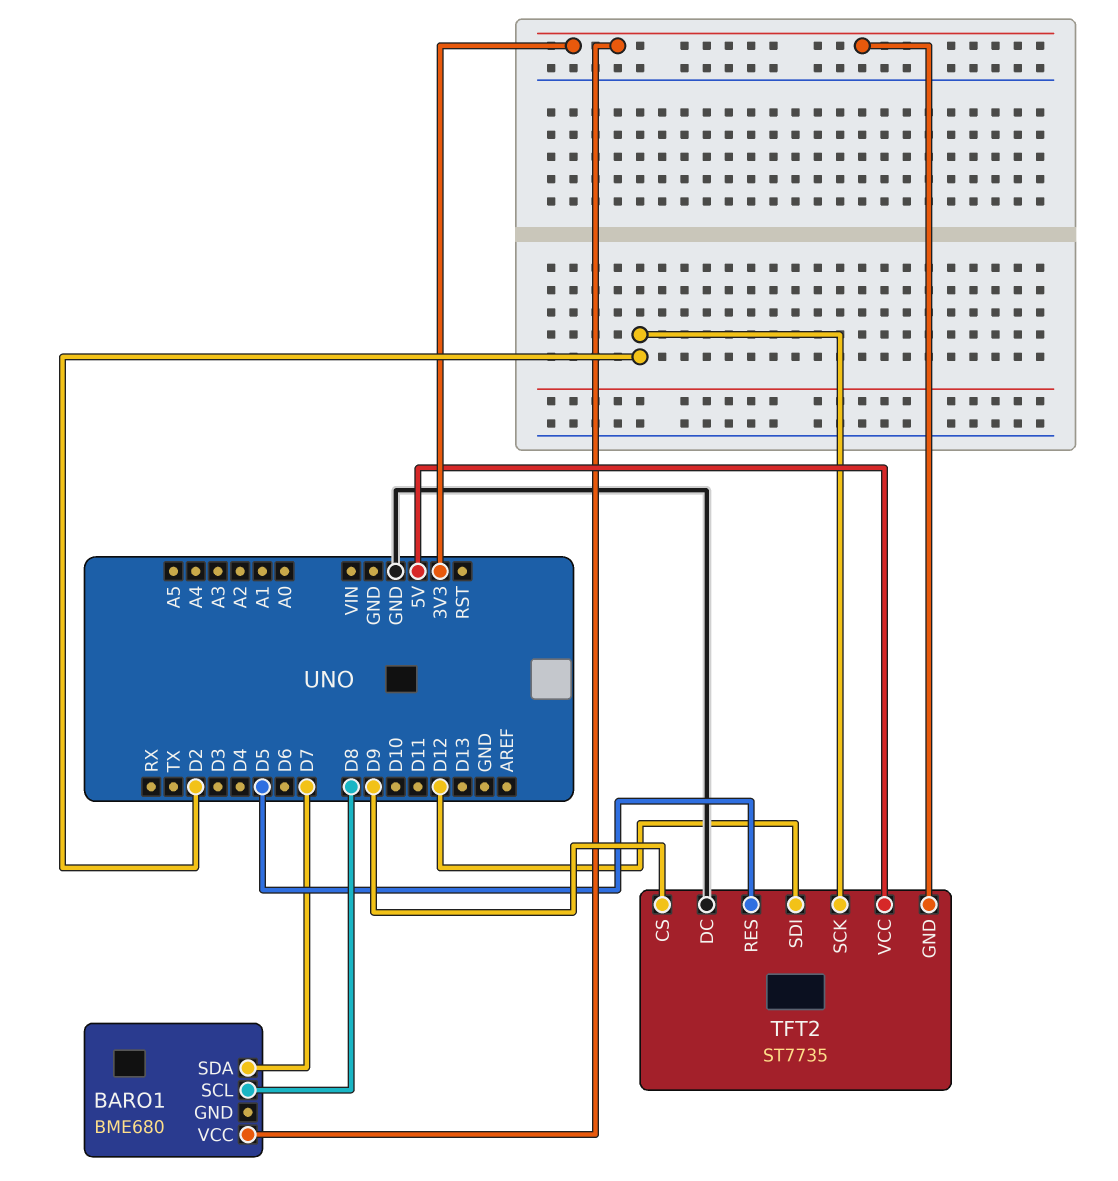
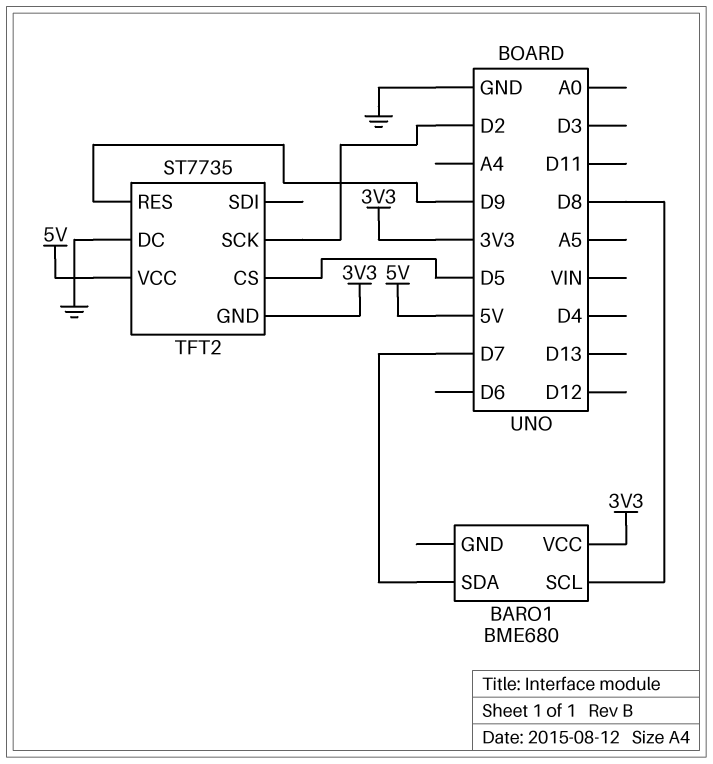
TFT2 pin CS: D9 -> D5
TFT2 pin RES: D5 -> D9
TFT2 pin SDI: D12 -> none

